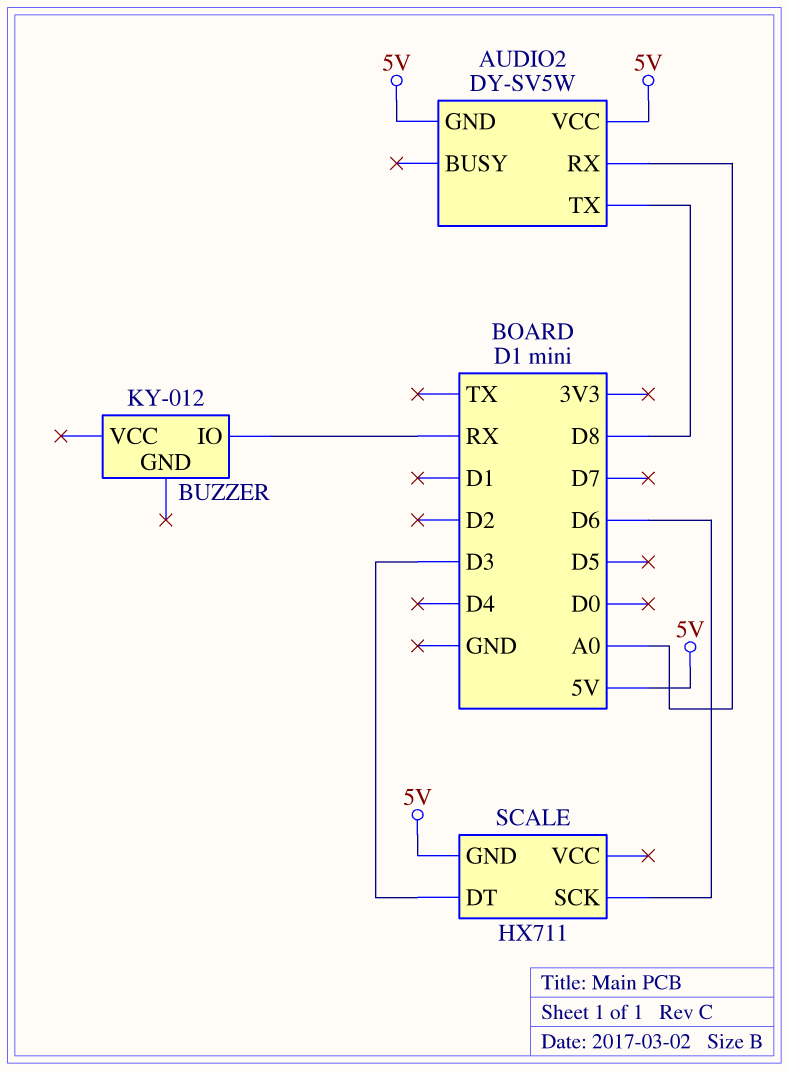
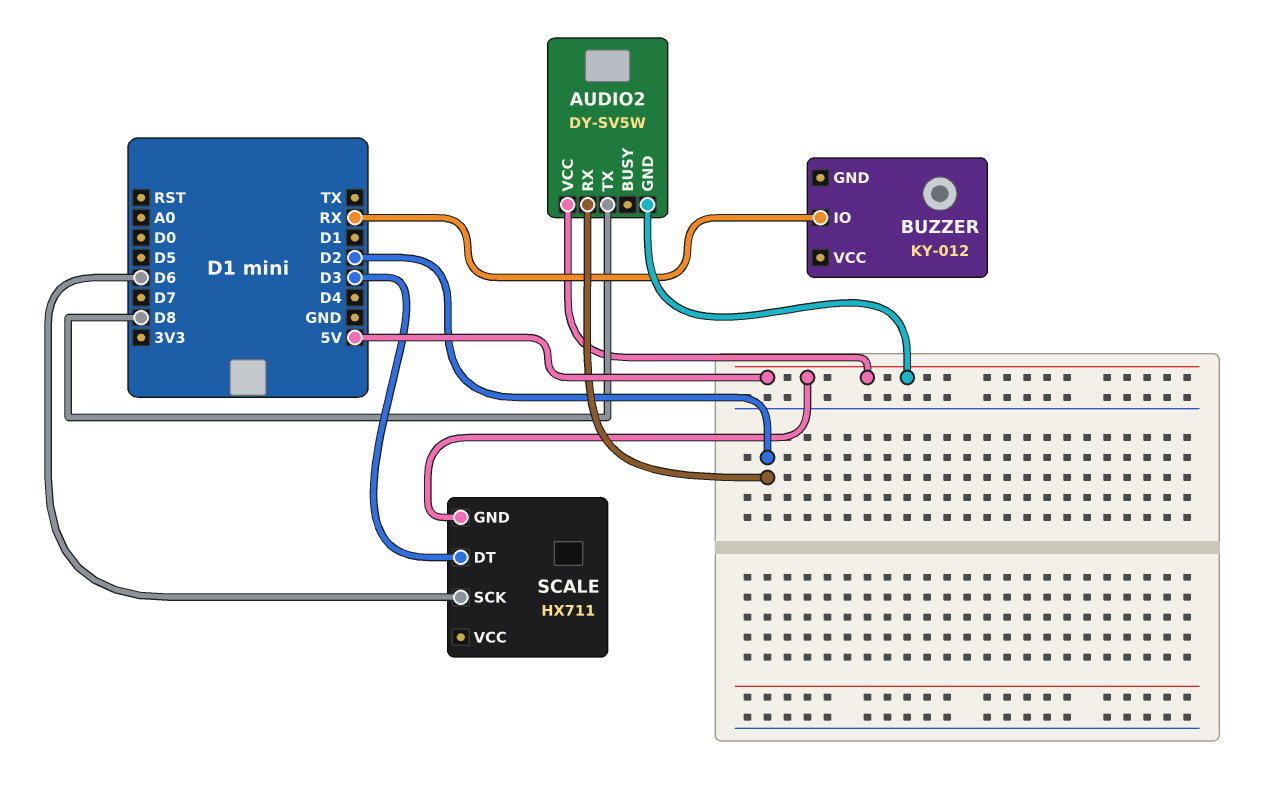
AUDIO2 pin RX: A0 -> D2

